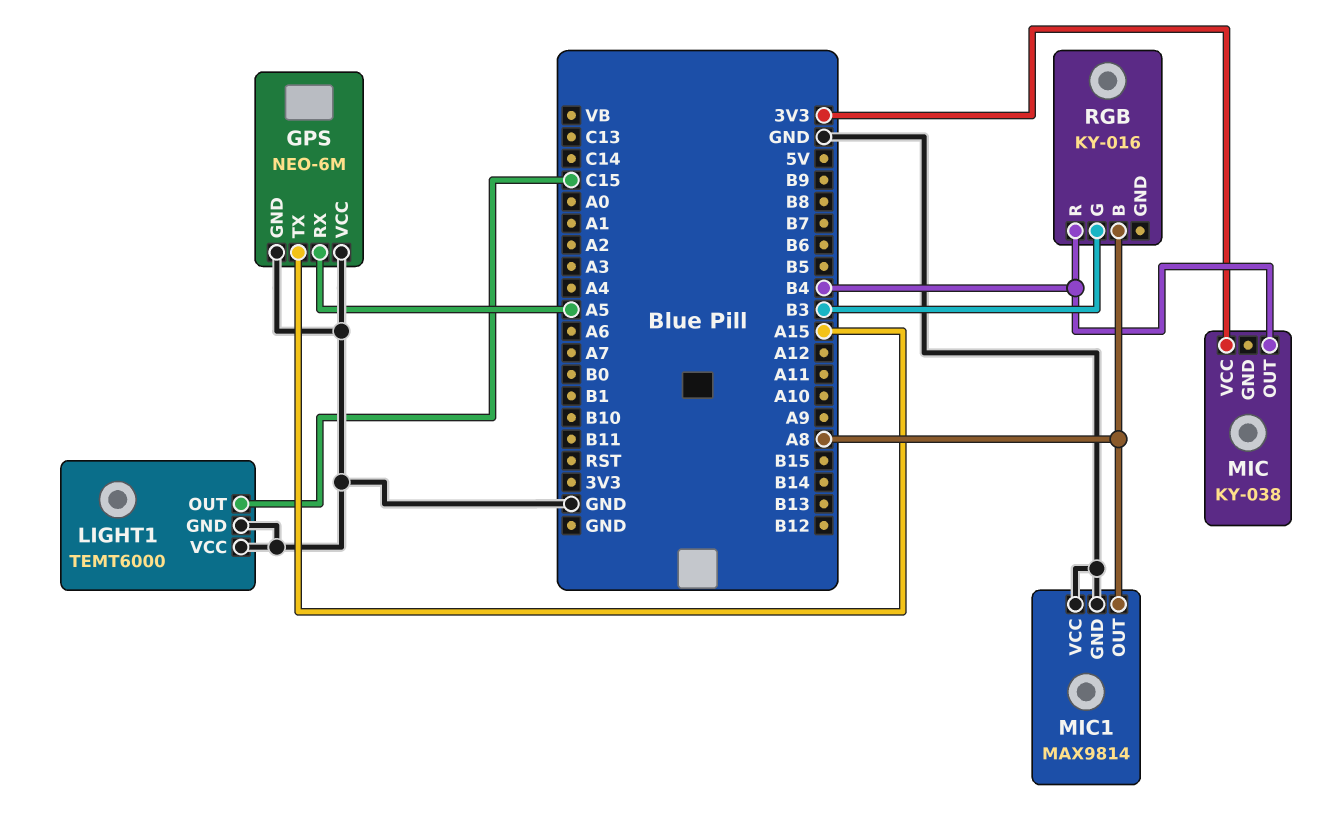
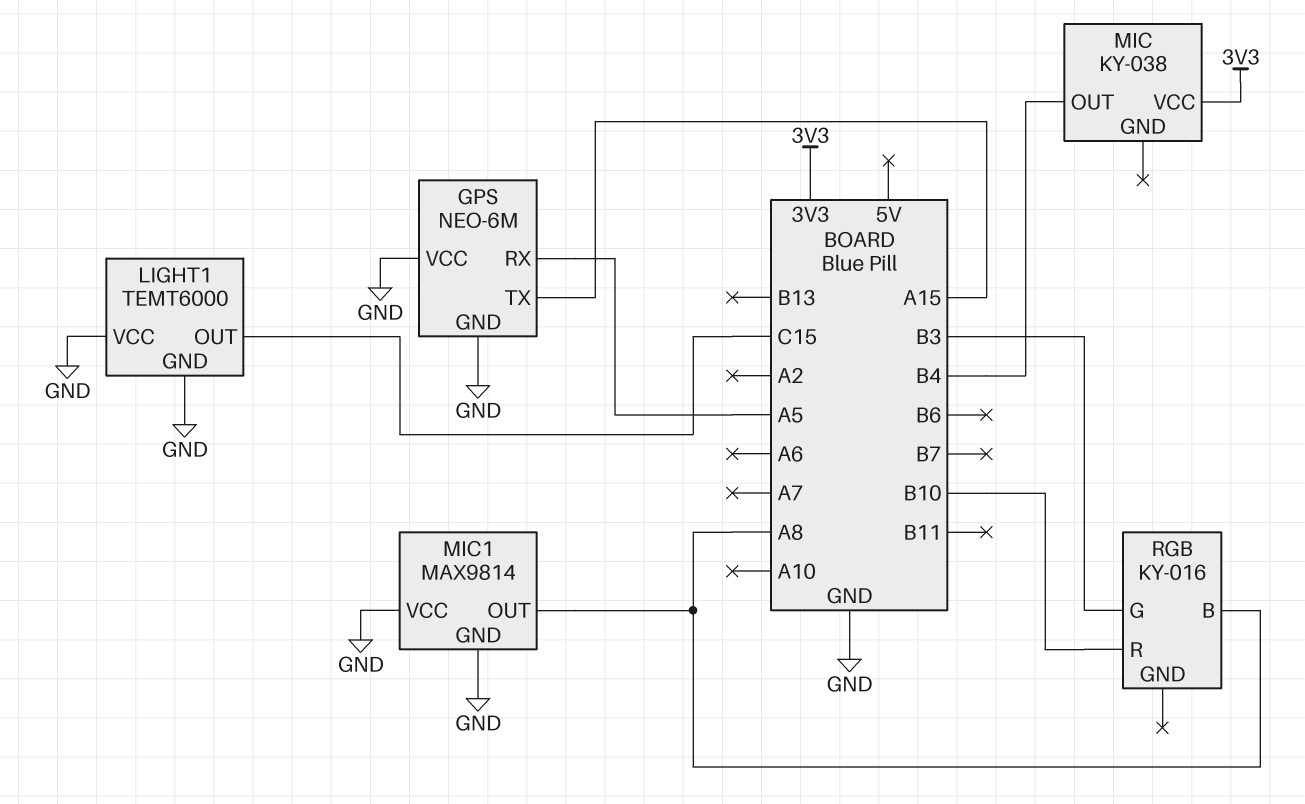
RGB pin R: B4 -> B10

